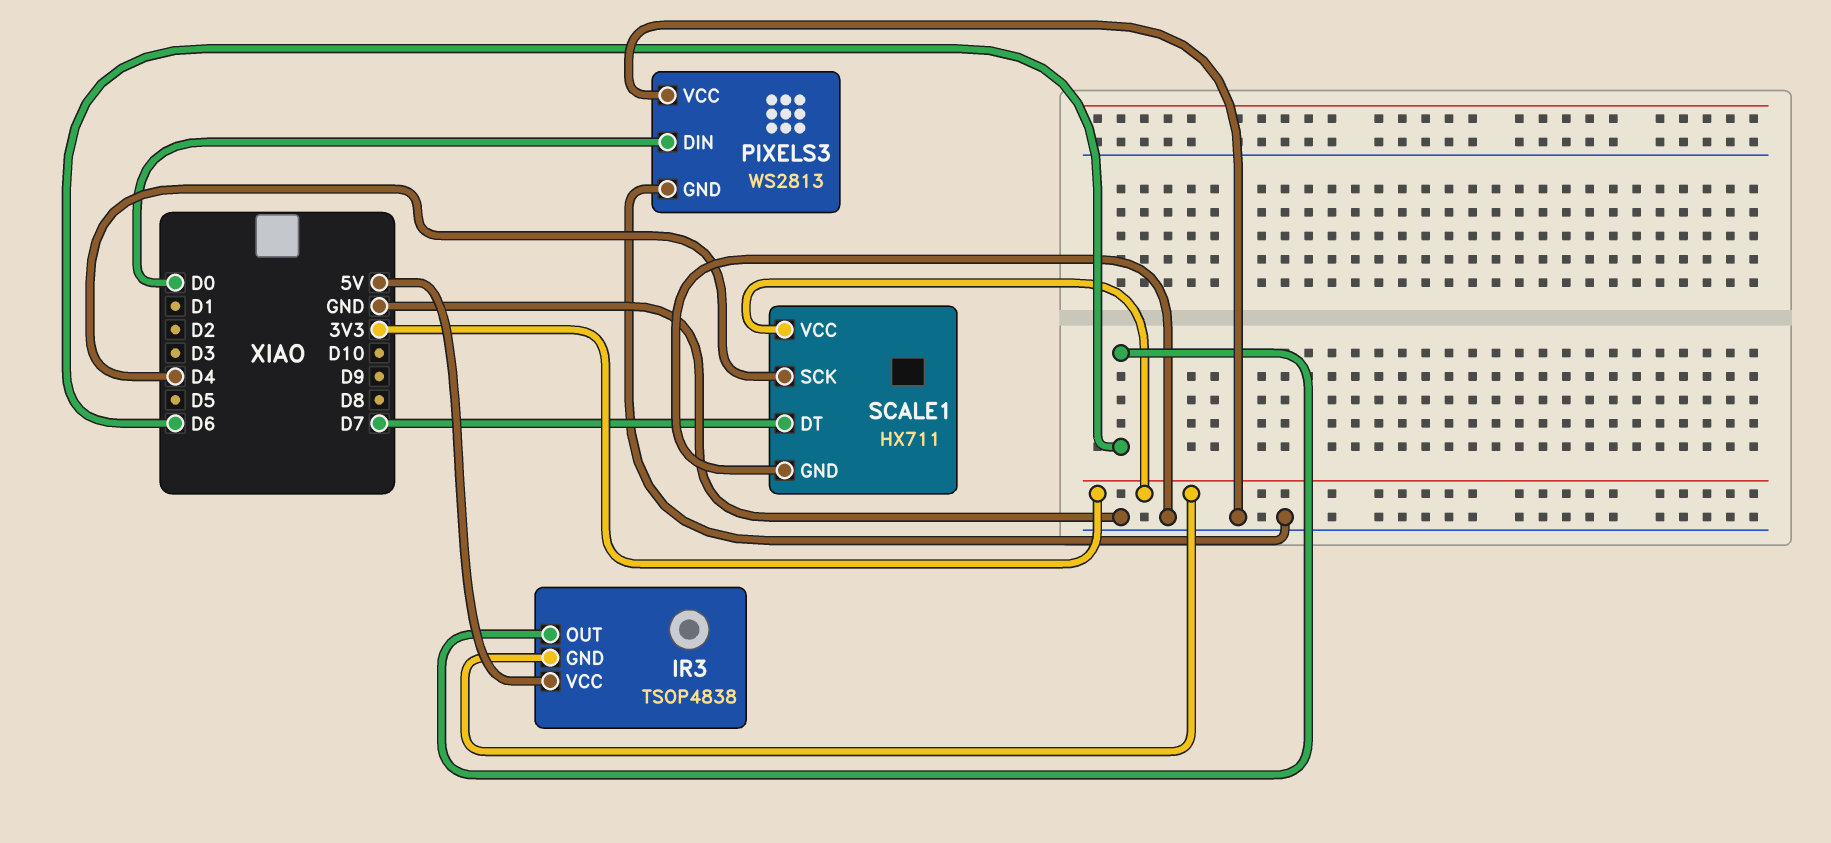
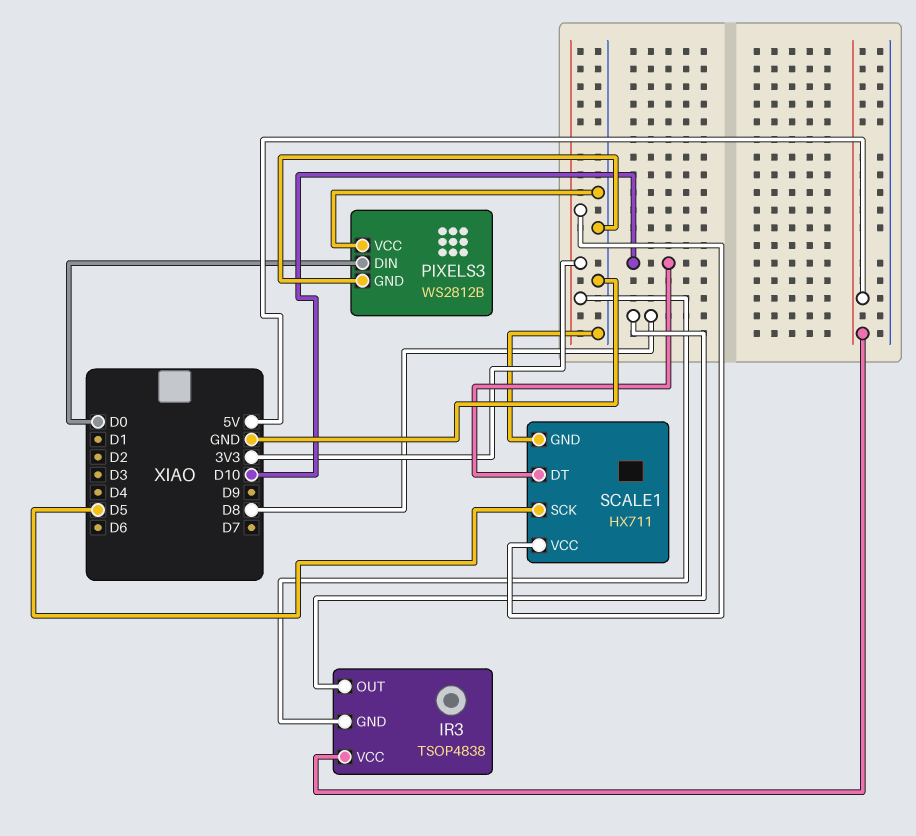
IR3 pin OUT: D6 -> D8
PIXELS3: WS2813 -> WS2812B
SCALE1 pin DT: D7 -> D10
SCALE1 pin SCK: D4 -> D5

